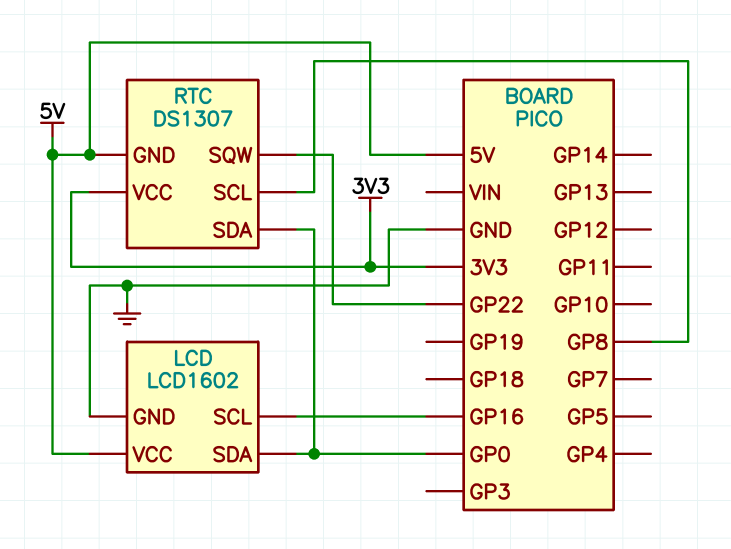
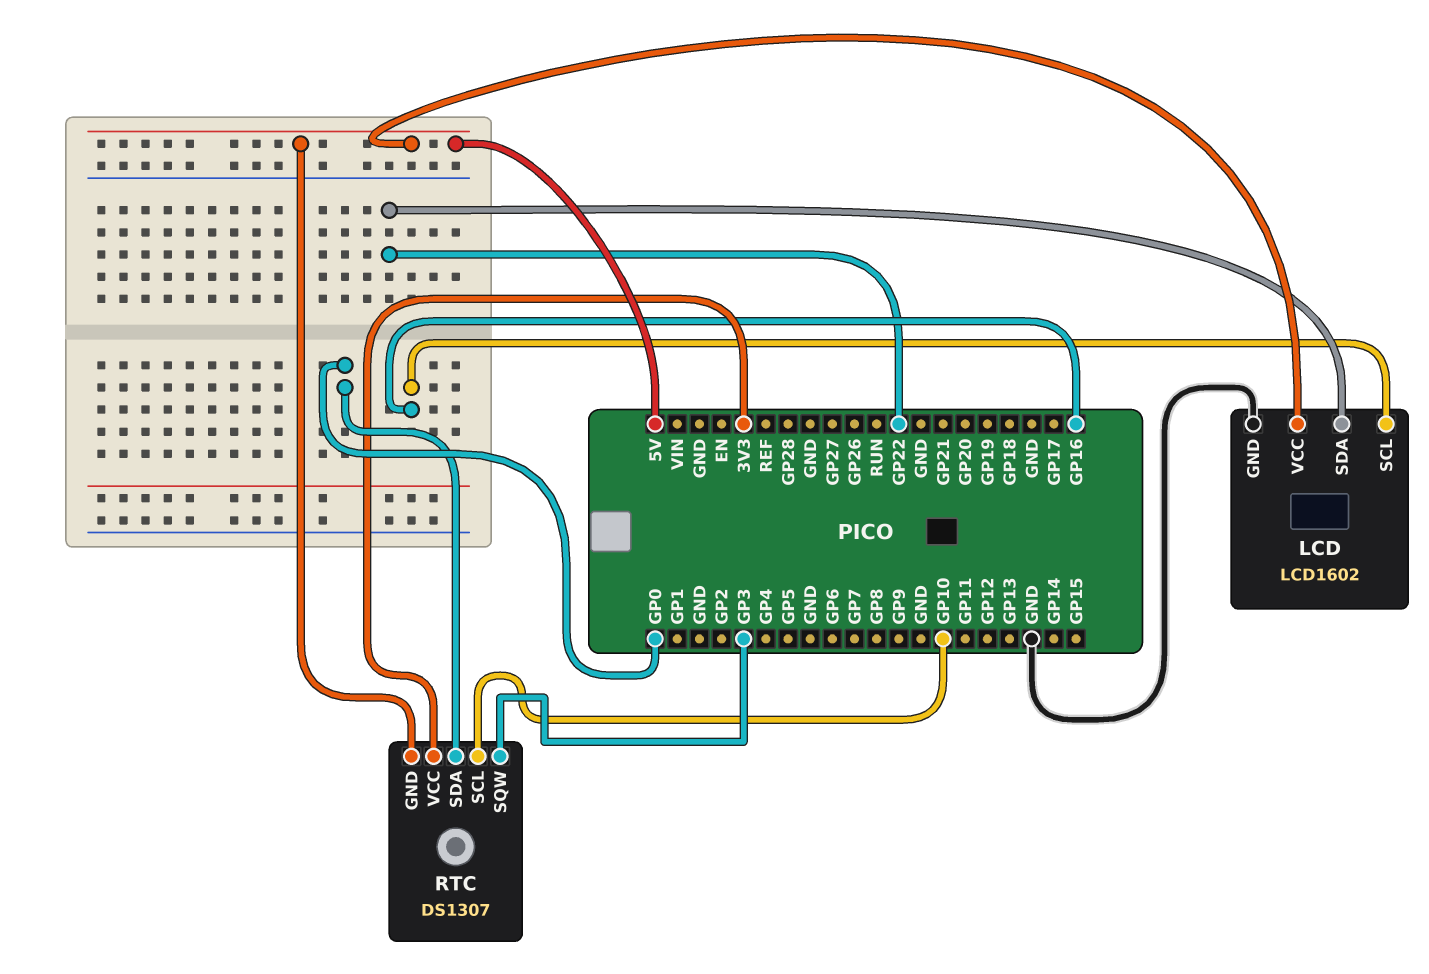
LCD pin SDA: GP0 -> GP22
RTC pin SCL: GP8 -> GP10
RTC pin SQW: GP22 -> GP3

